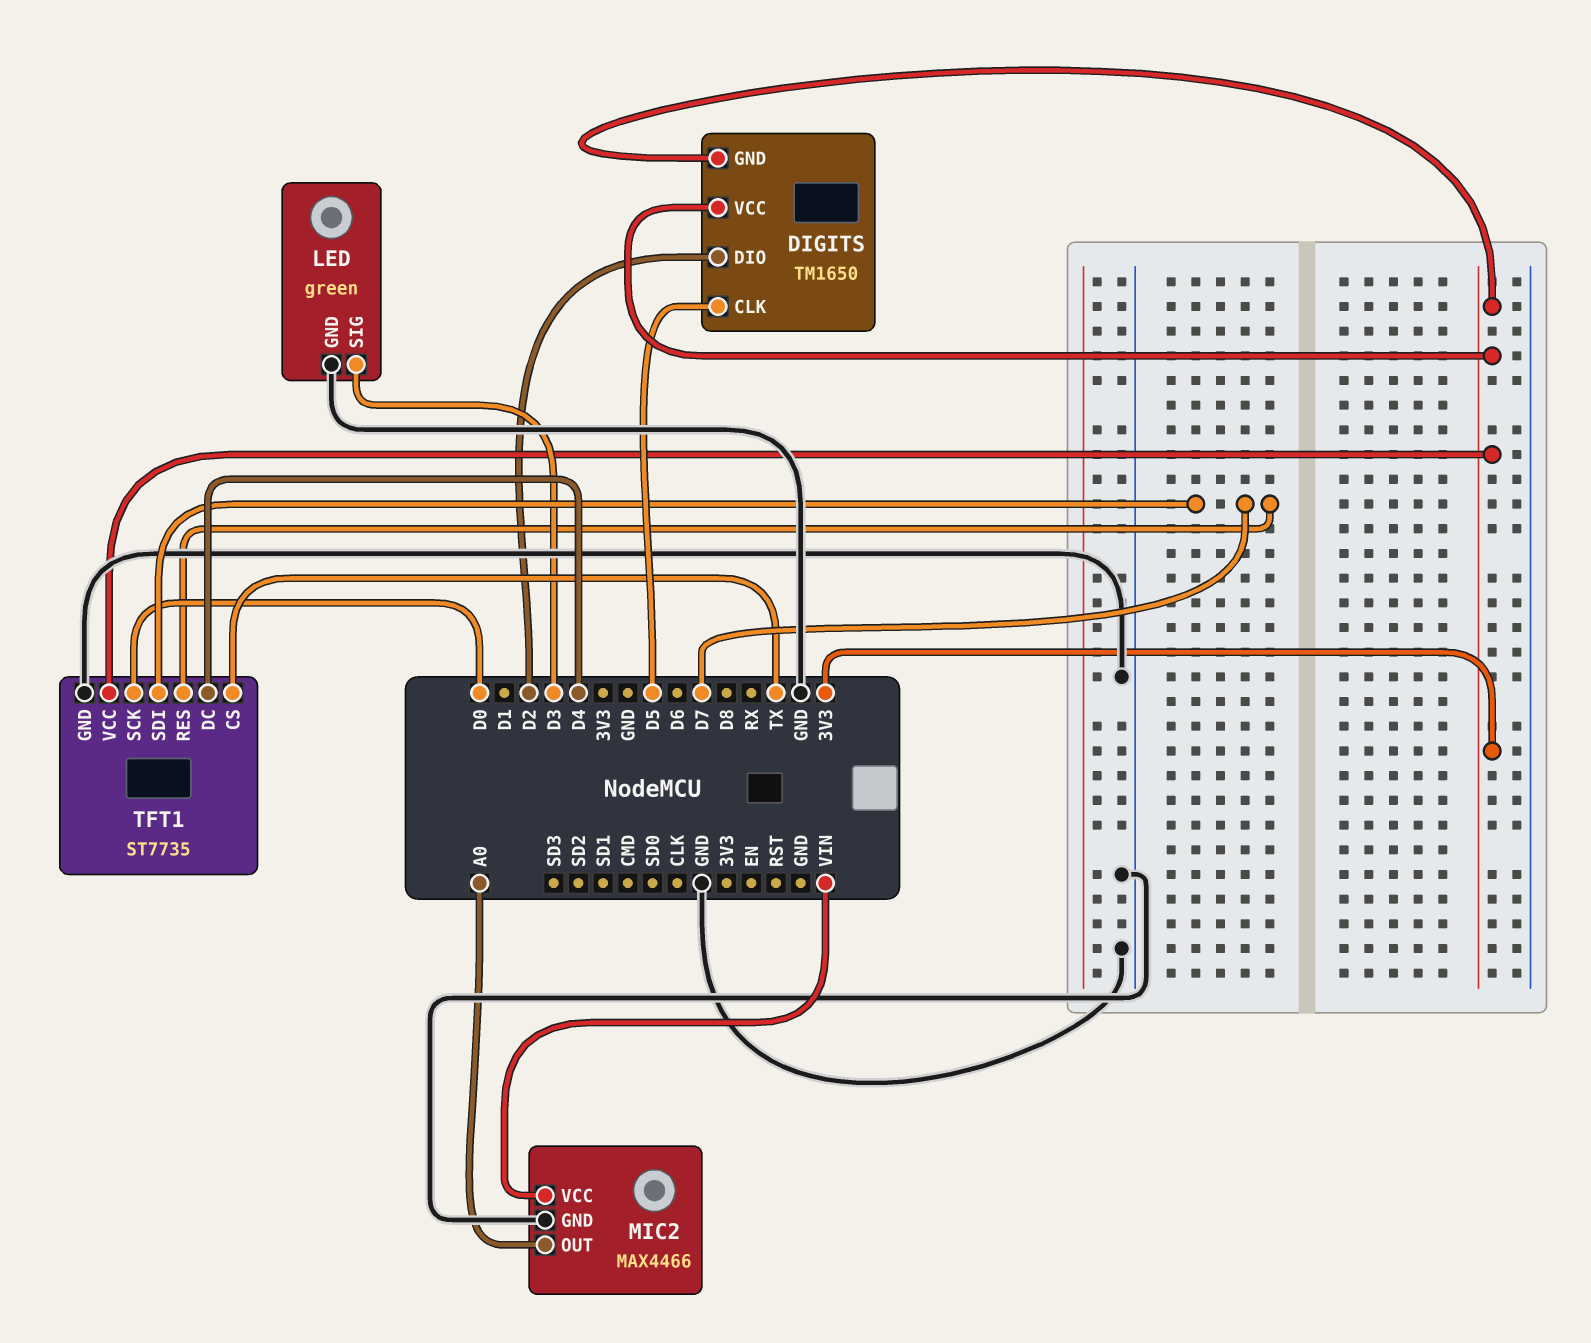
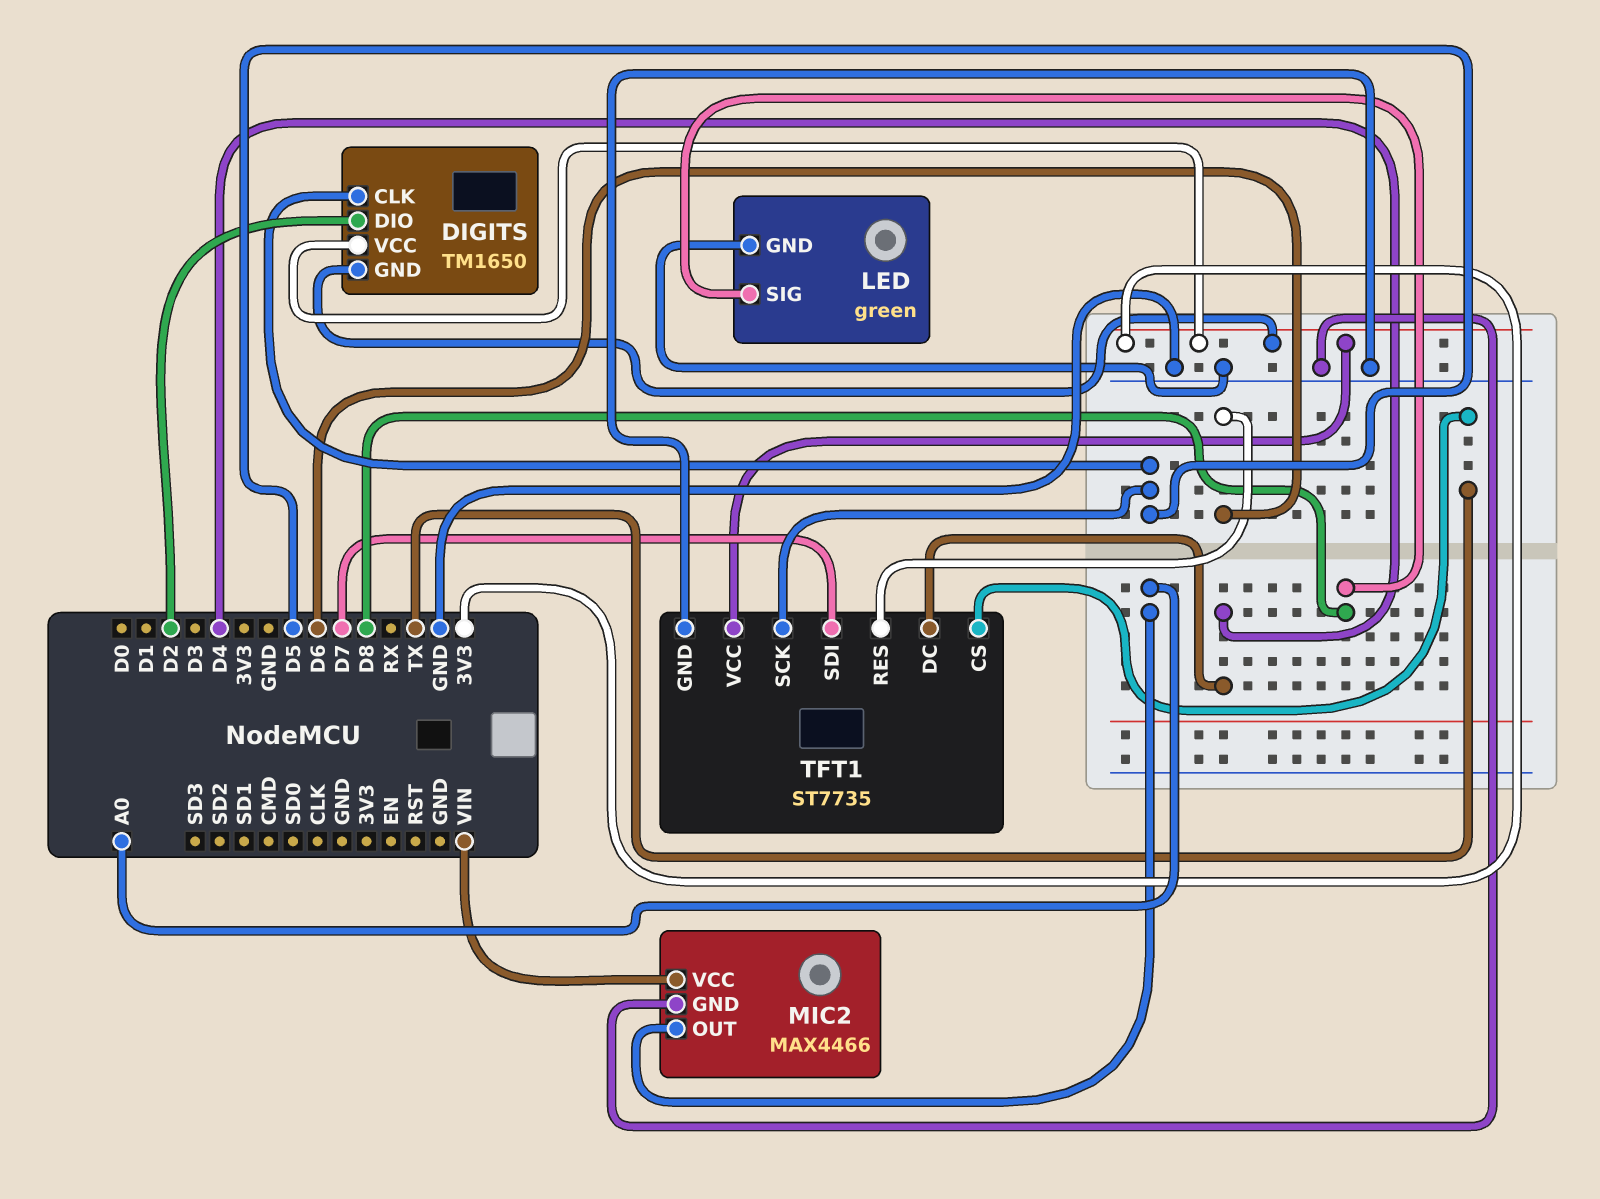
LED pin SIG: D3 -> D8
TFT1 pin RES: D7 -> D6
TFT1 pin SCK: D0 -> D5

